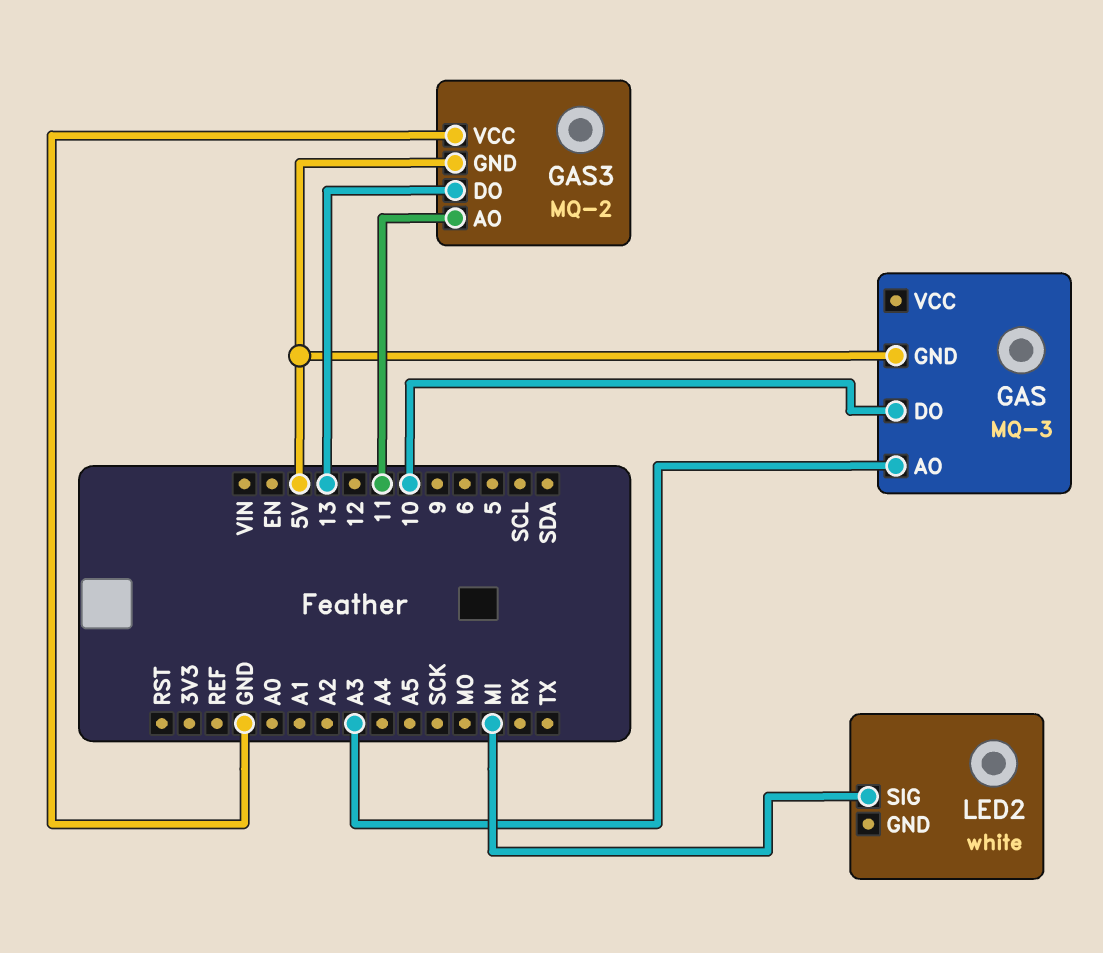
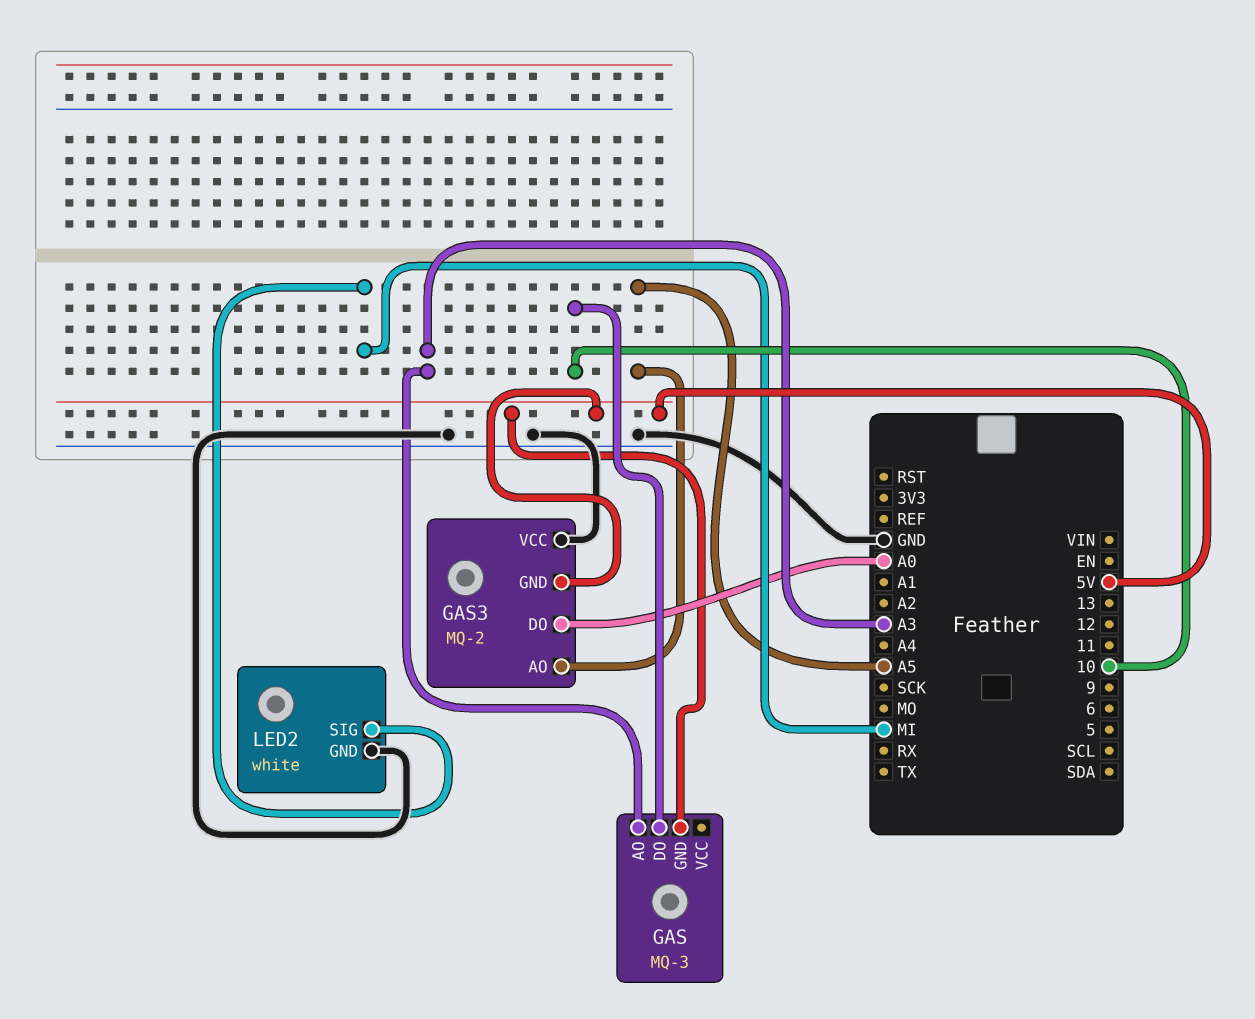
GAS3 pin AO: 11 -> A5
GAS3 pin DO: 13 -> A0
LED2 pin GND: none -> GND

